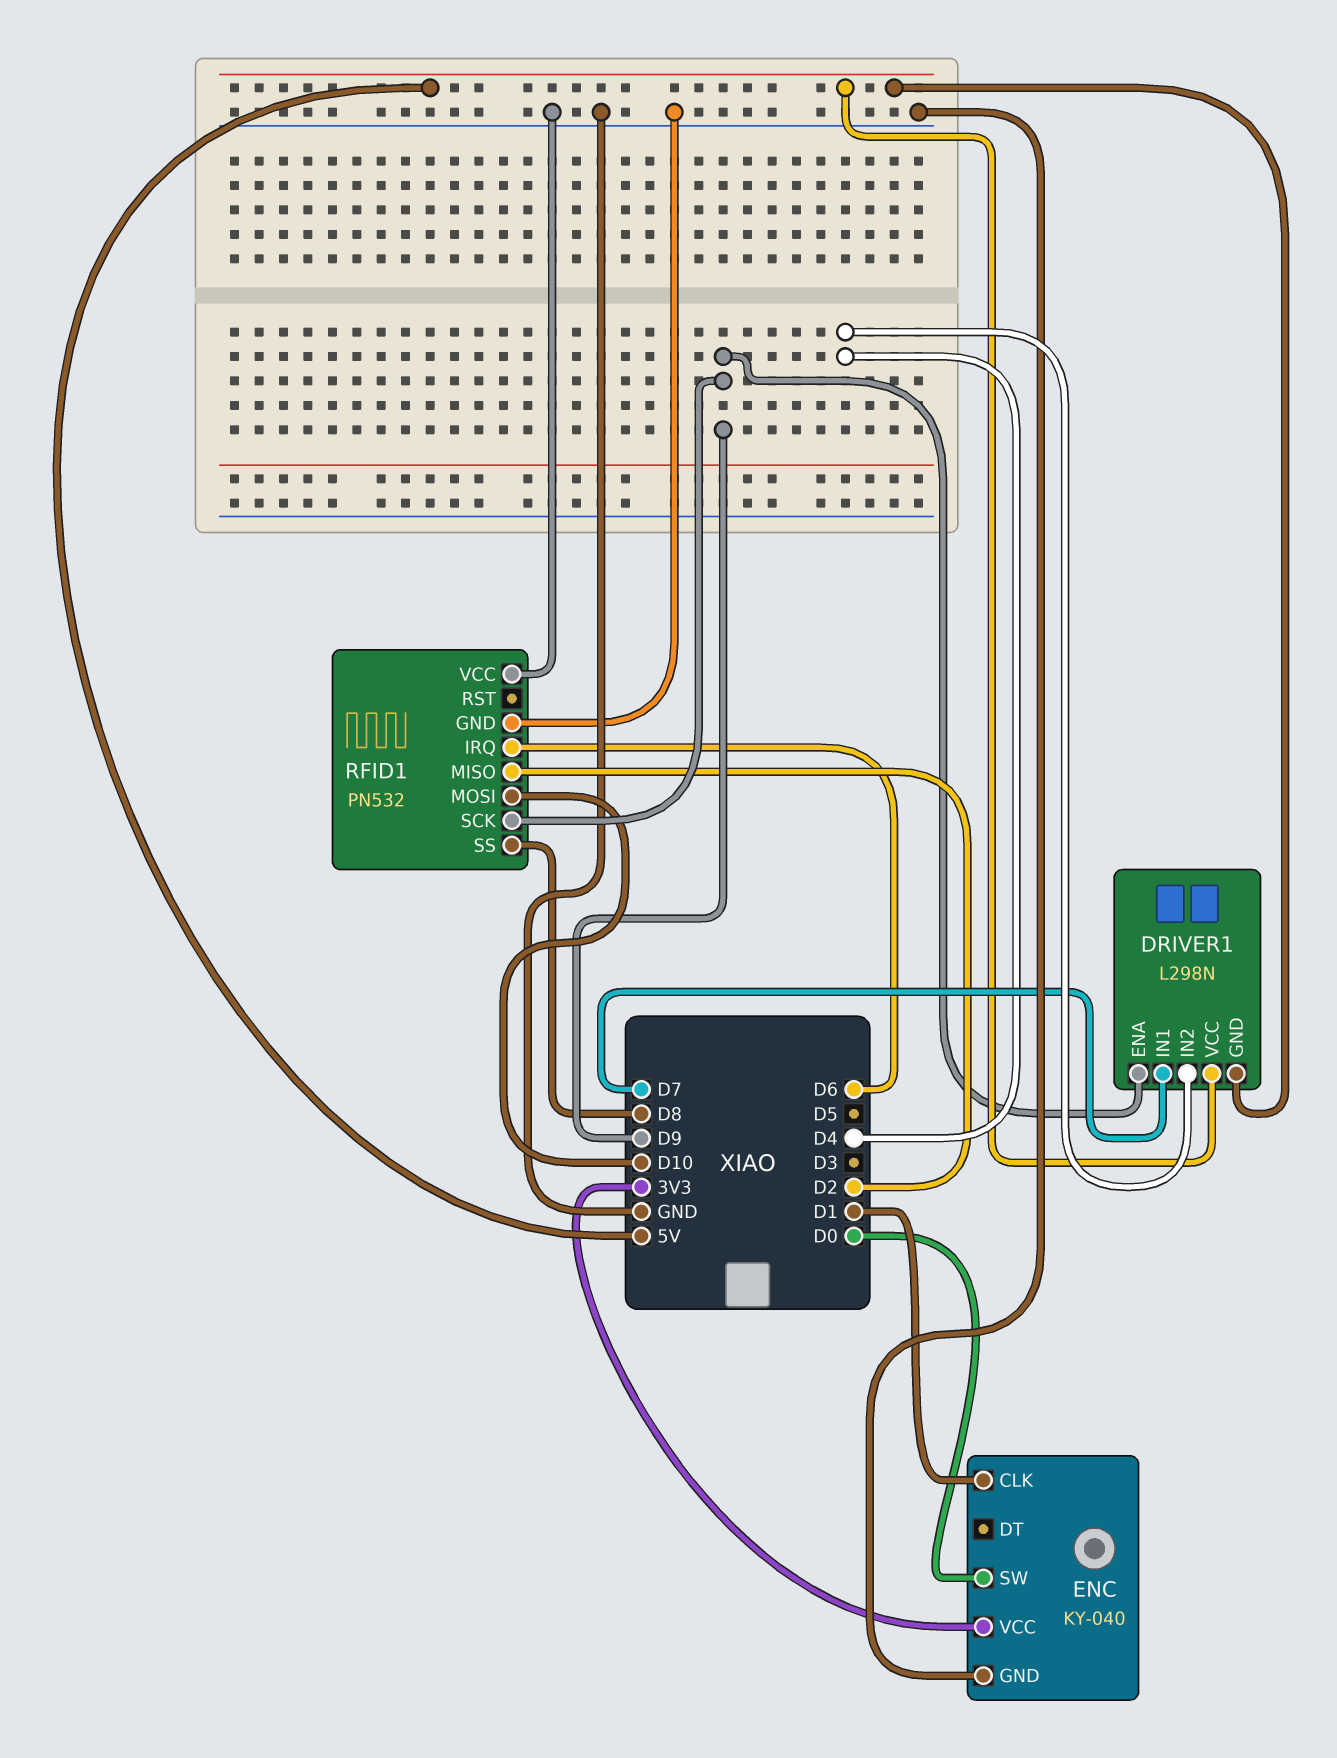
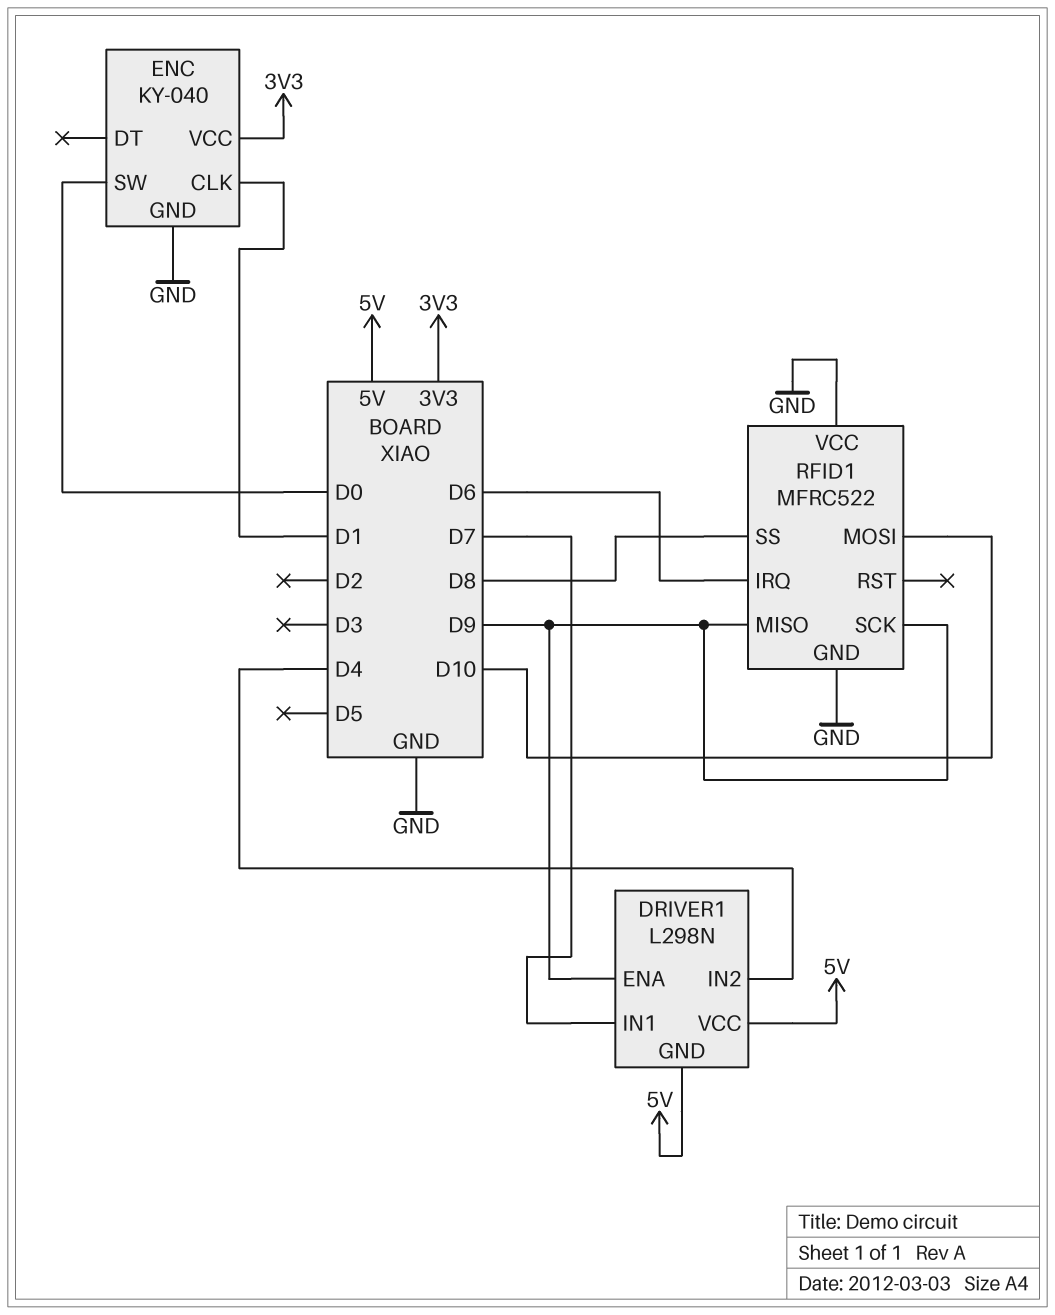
RFID1: PN532 -> MFRC522
RFID1 pin MISO: D2 -> D9

